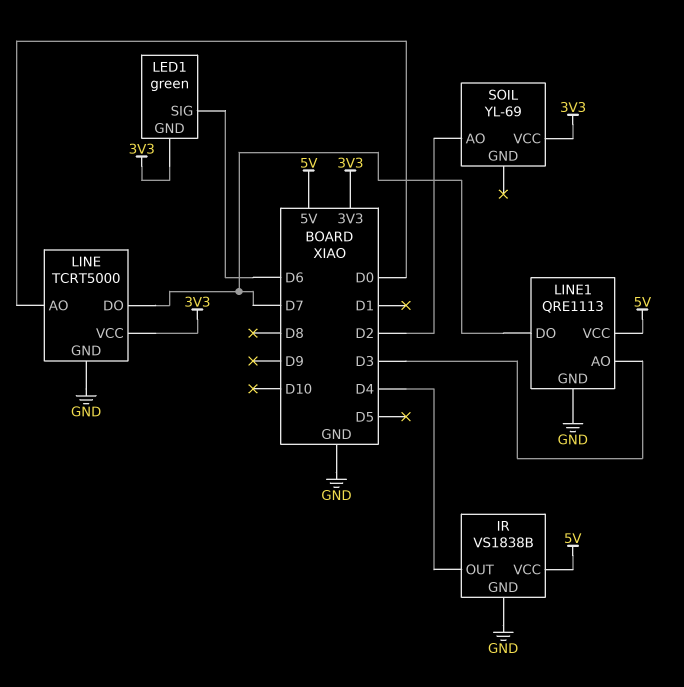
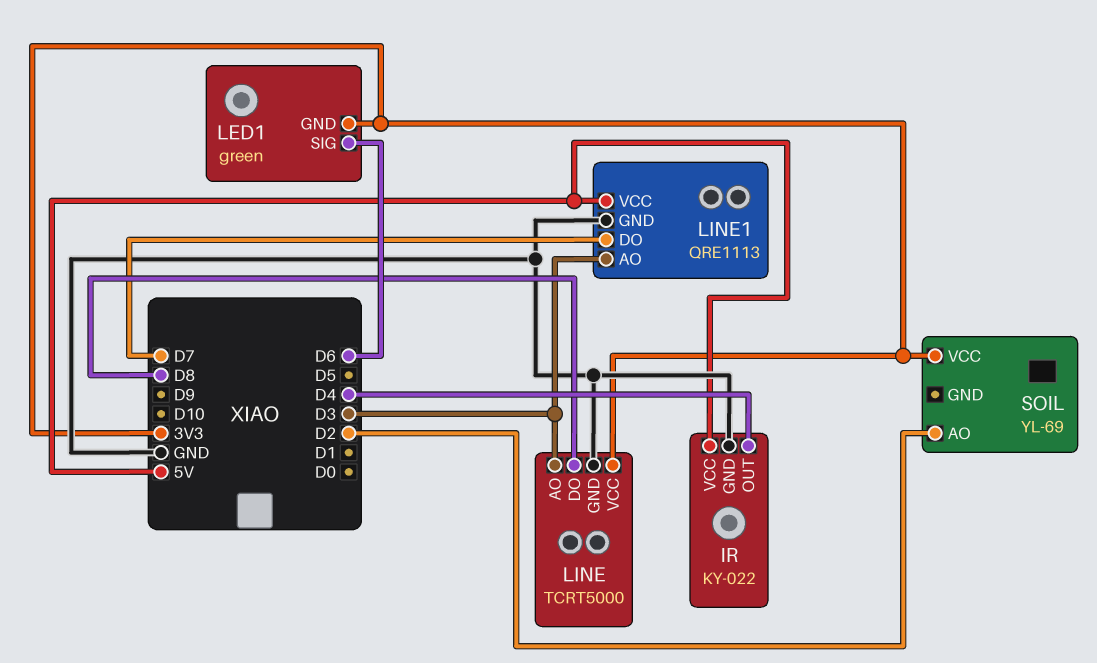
IR: VS1838B -> KY-022
LINE pin AO: D0 -> D3
LINE pin DO: D7 -> D8

